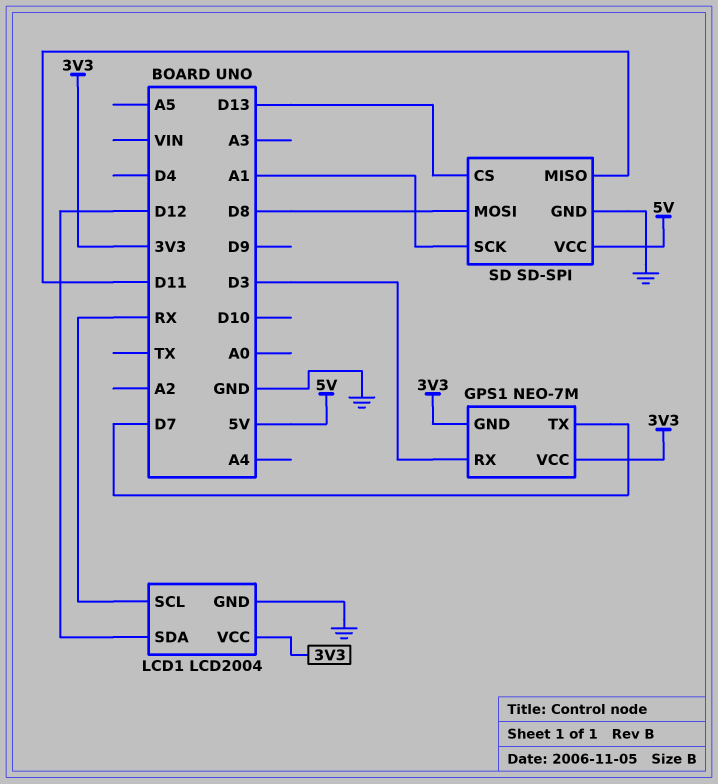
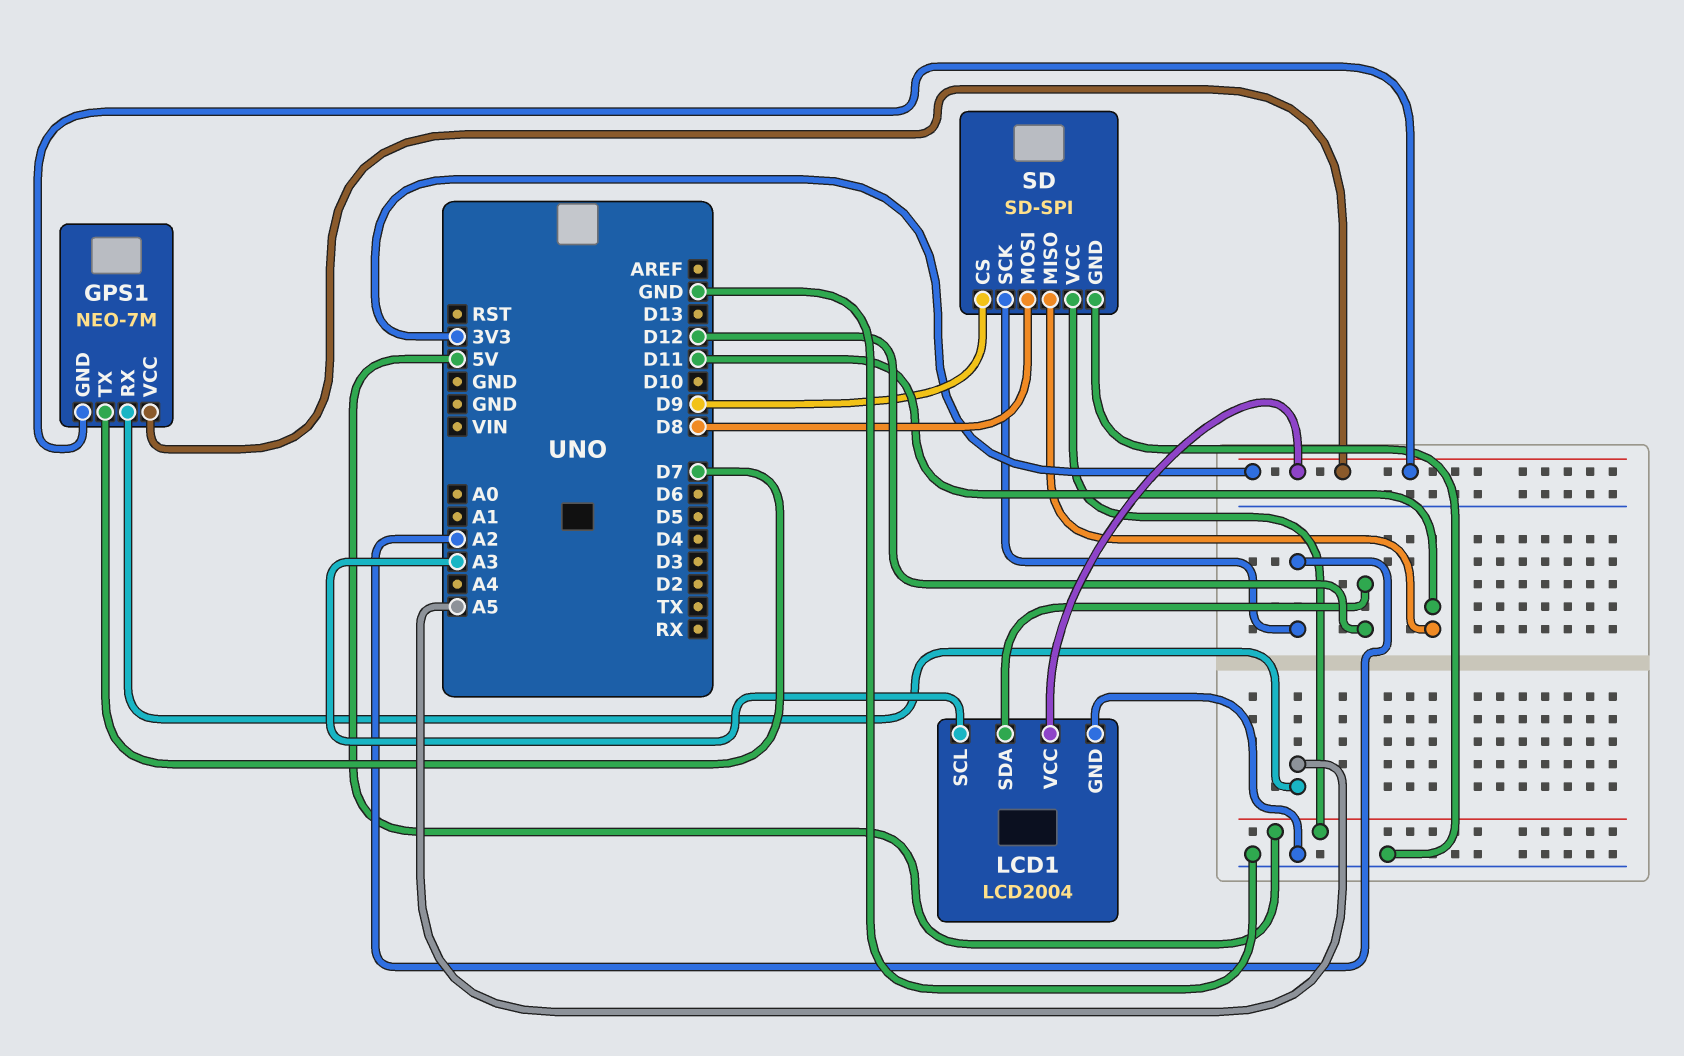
GPS1 pin RX: D3 -> A5
LCD1 pin SCL: RX -> A3
SD pin CS: D13 -> D9
SD pin SCK: A1 -> A2

